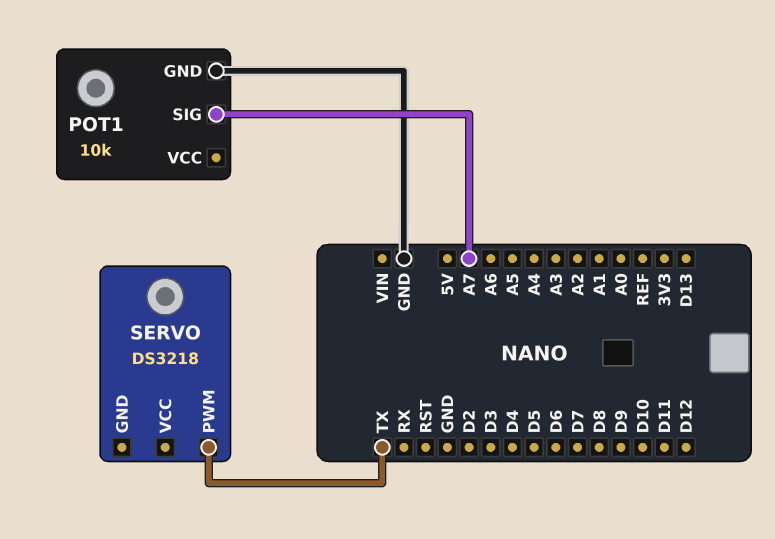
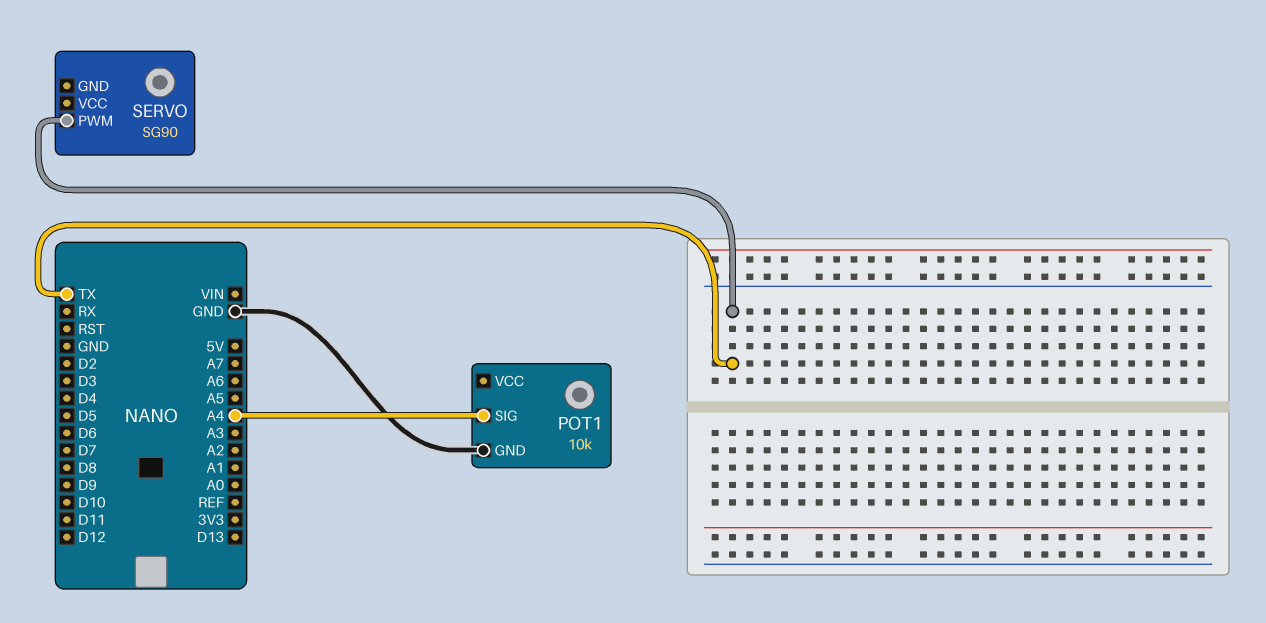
POT1 pin SIG: A7 -> A4
SERVO: DS3218 -> SG90

